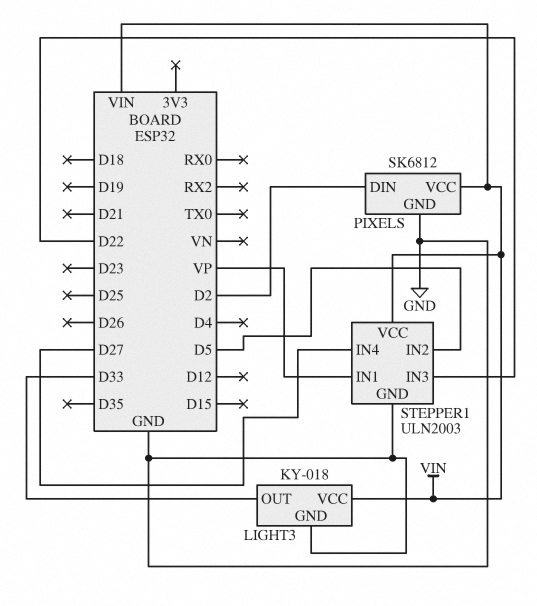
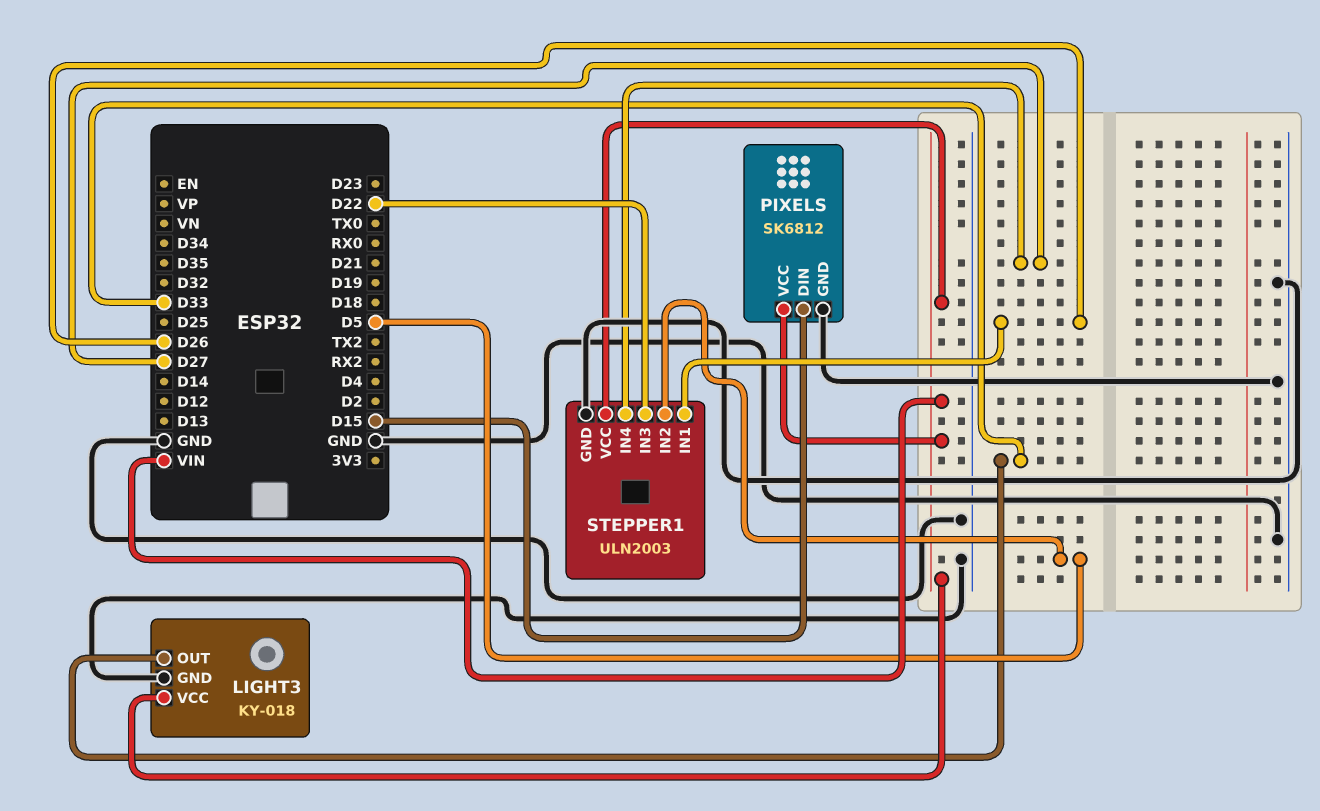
PIXELS pin DIN: D2 -> D15
STEPPER1 pin IN1: VP -> D26

